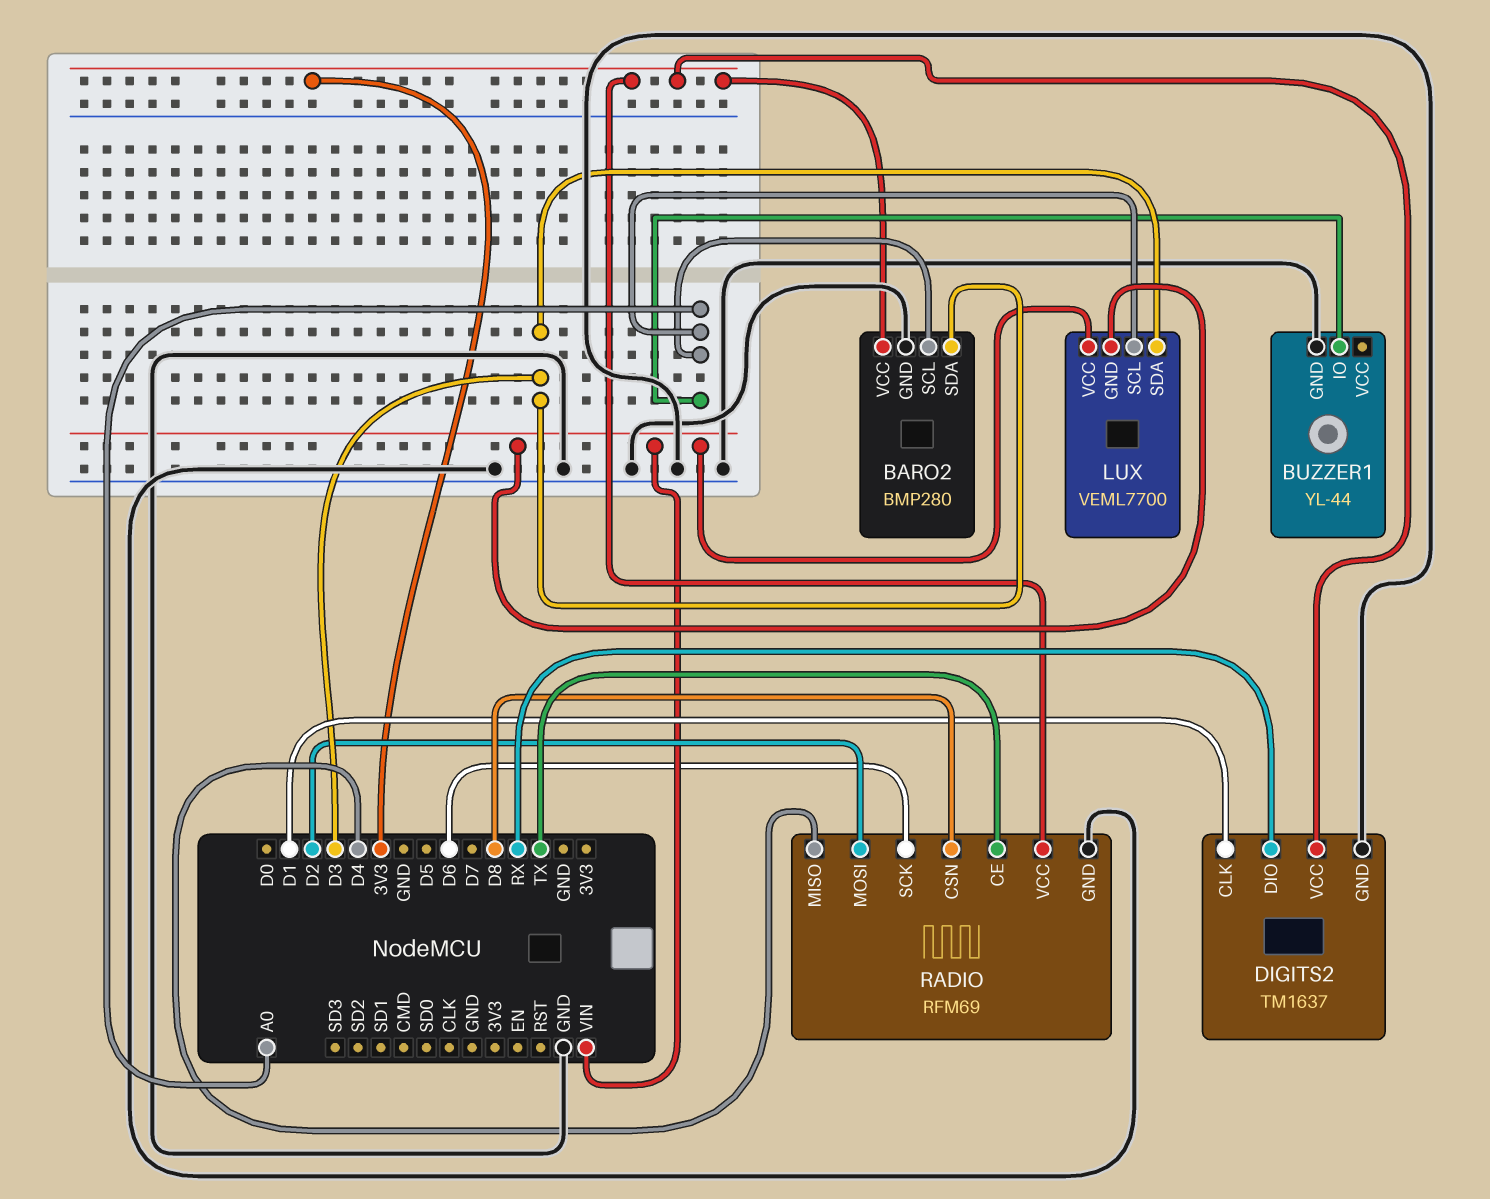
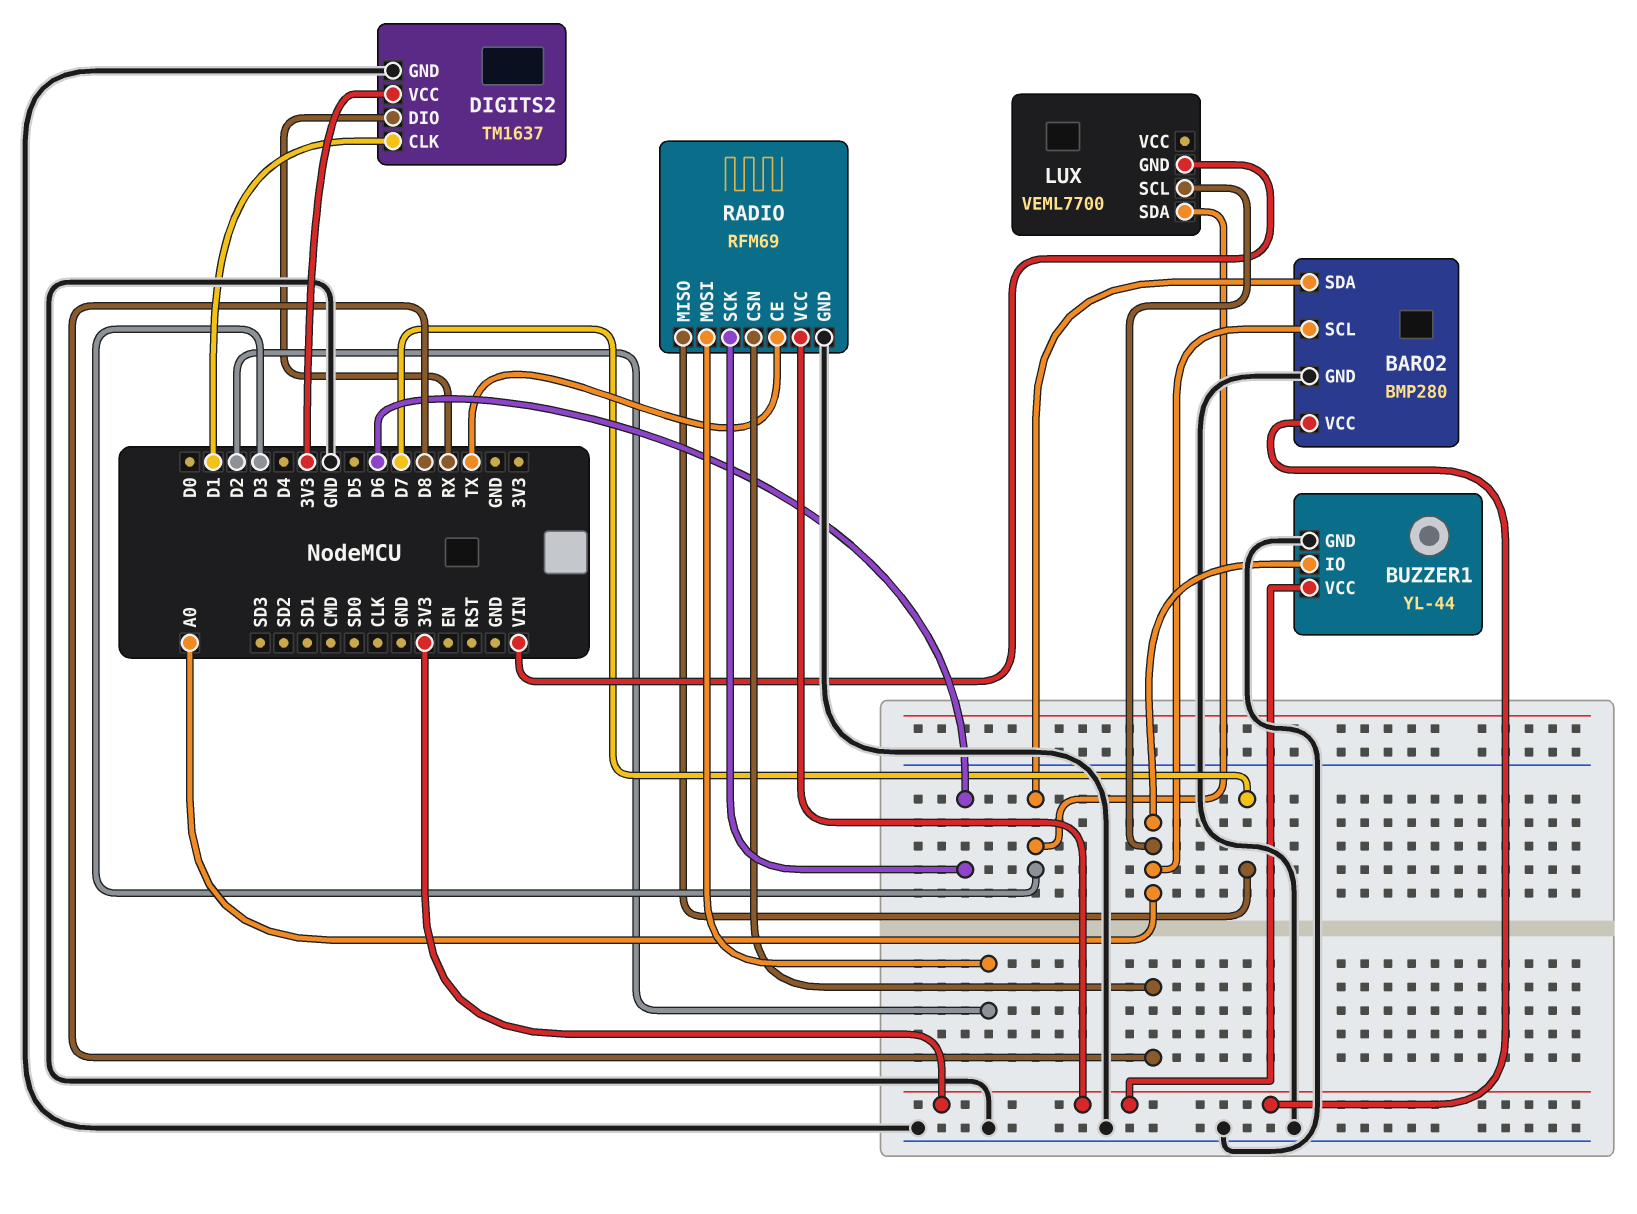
BUZZER1 pin VCC: none -> 3V3
LUX pin VCC: VIN -> none
RADIO pin MISO: D4 -> D7

